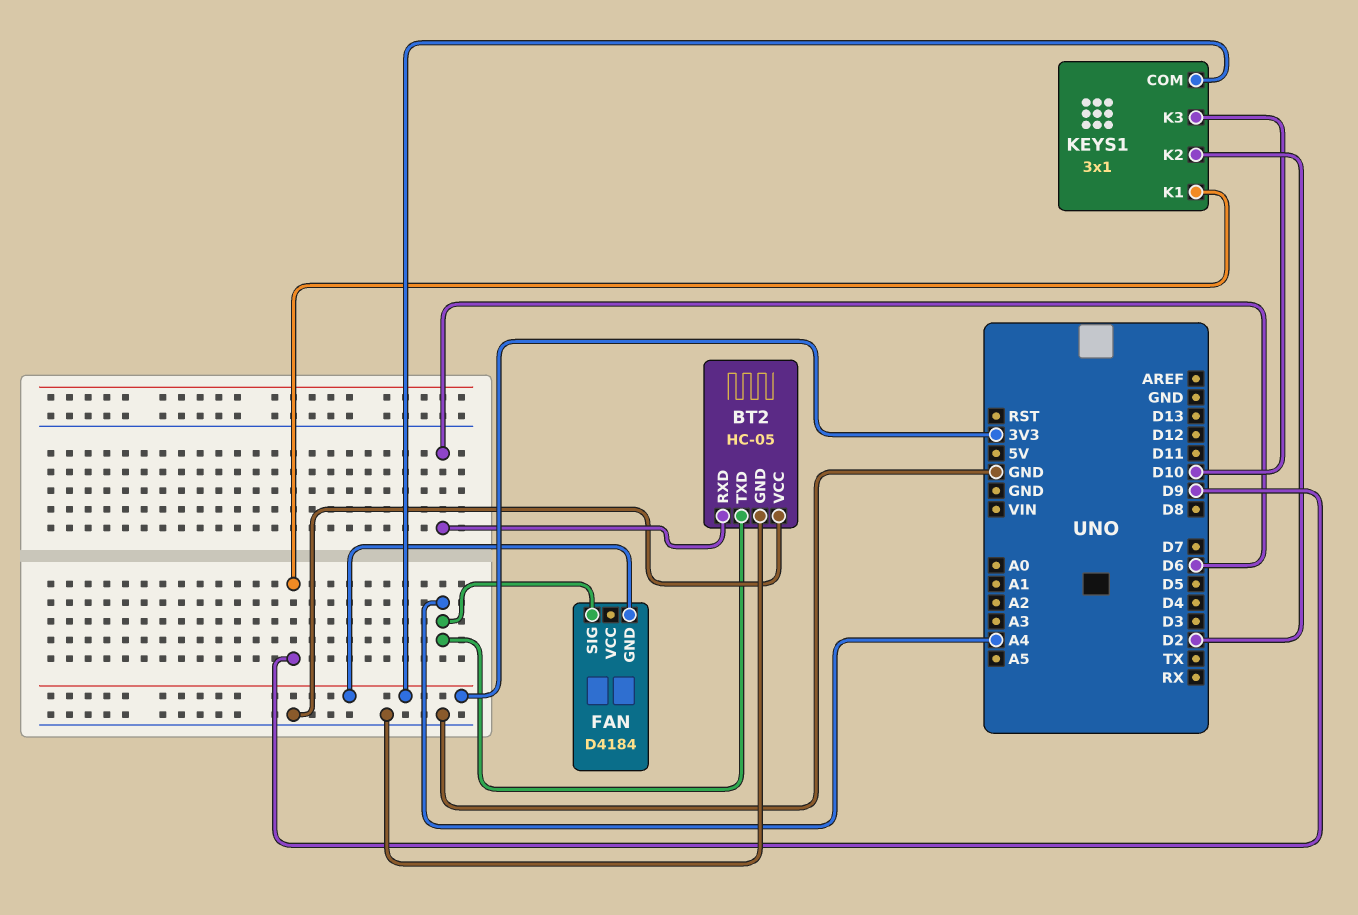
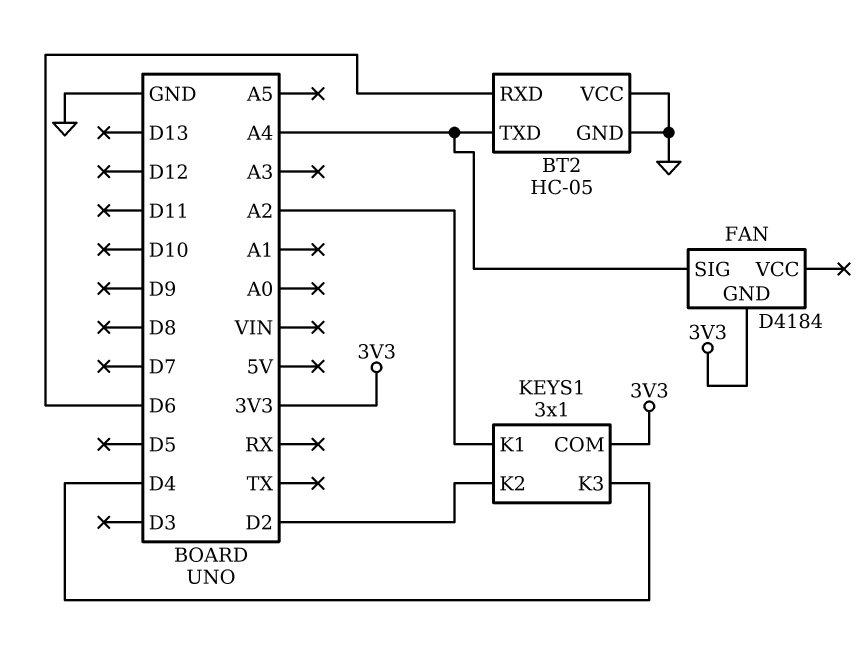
KEYS1 pin K1: D9 -> A2
KEYS1 pin K3: D10 -> D4

